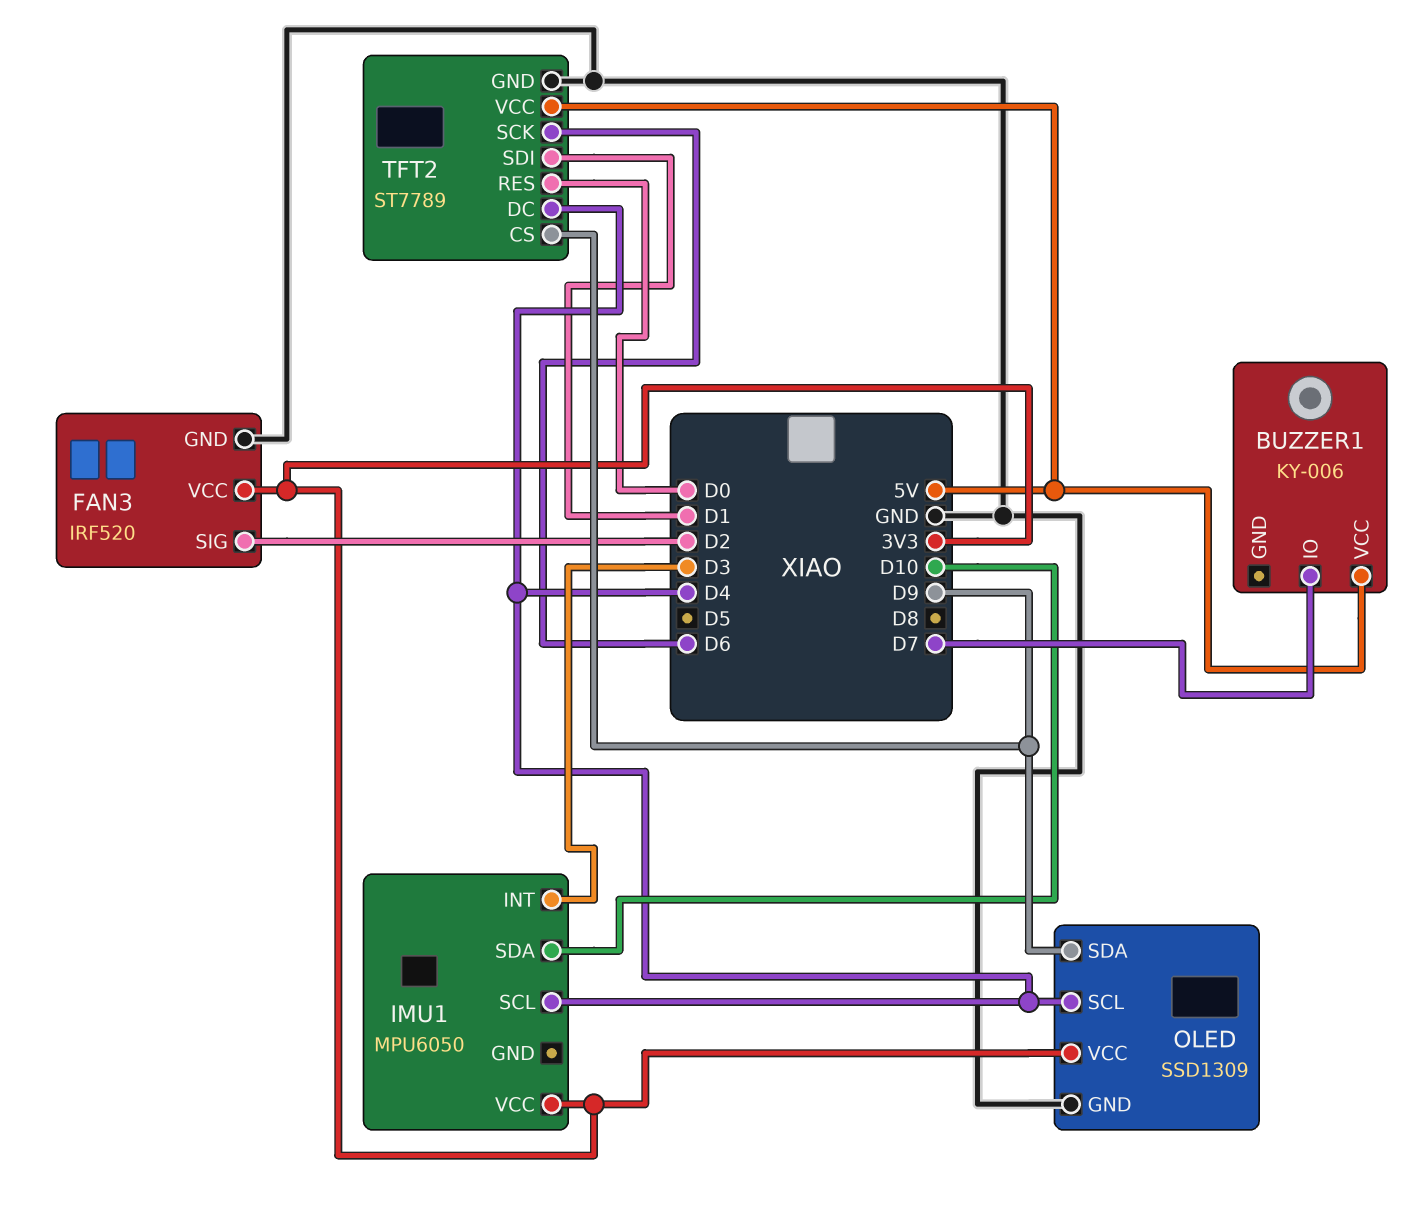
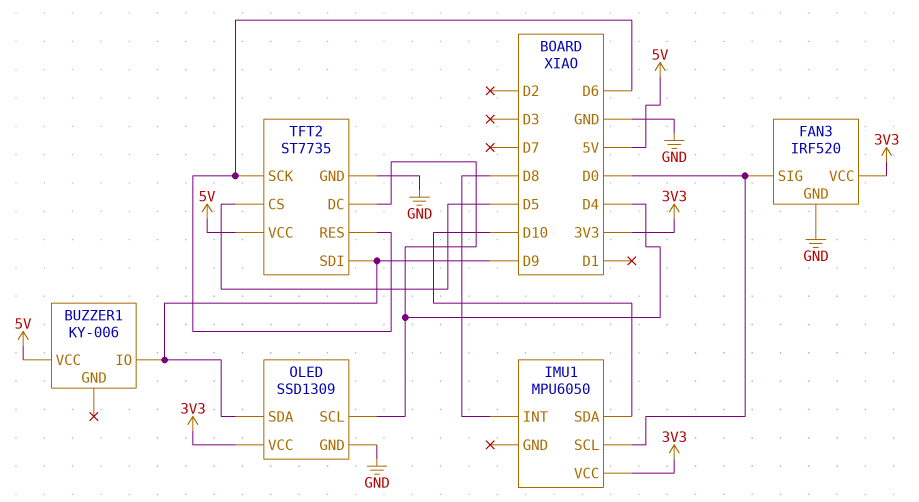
BUZZER1 pin IO: D7 -> D9
FAN3 pin SIG: D2 -> D0
IMU1 pin INT: D3 -> D8
IMU1 pin SCL: D4 -> D0
TFT2: ST7789 -> ST7735
TFT2 pin CS: D9 -> D5
TFT2 pin RES: D0 -> D6
TFT2 pin SDI: D1 -> D9

